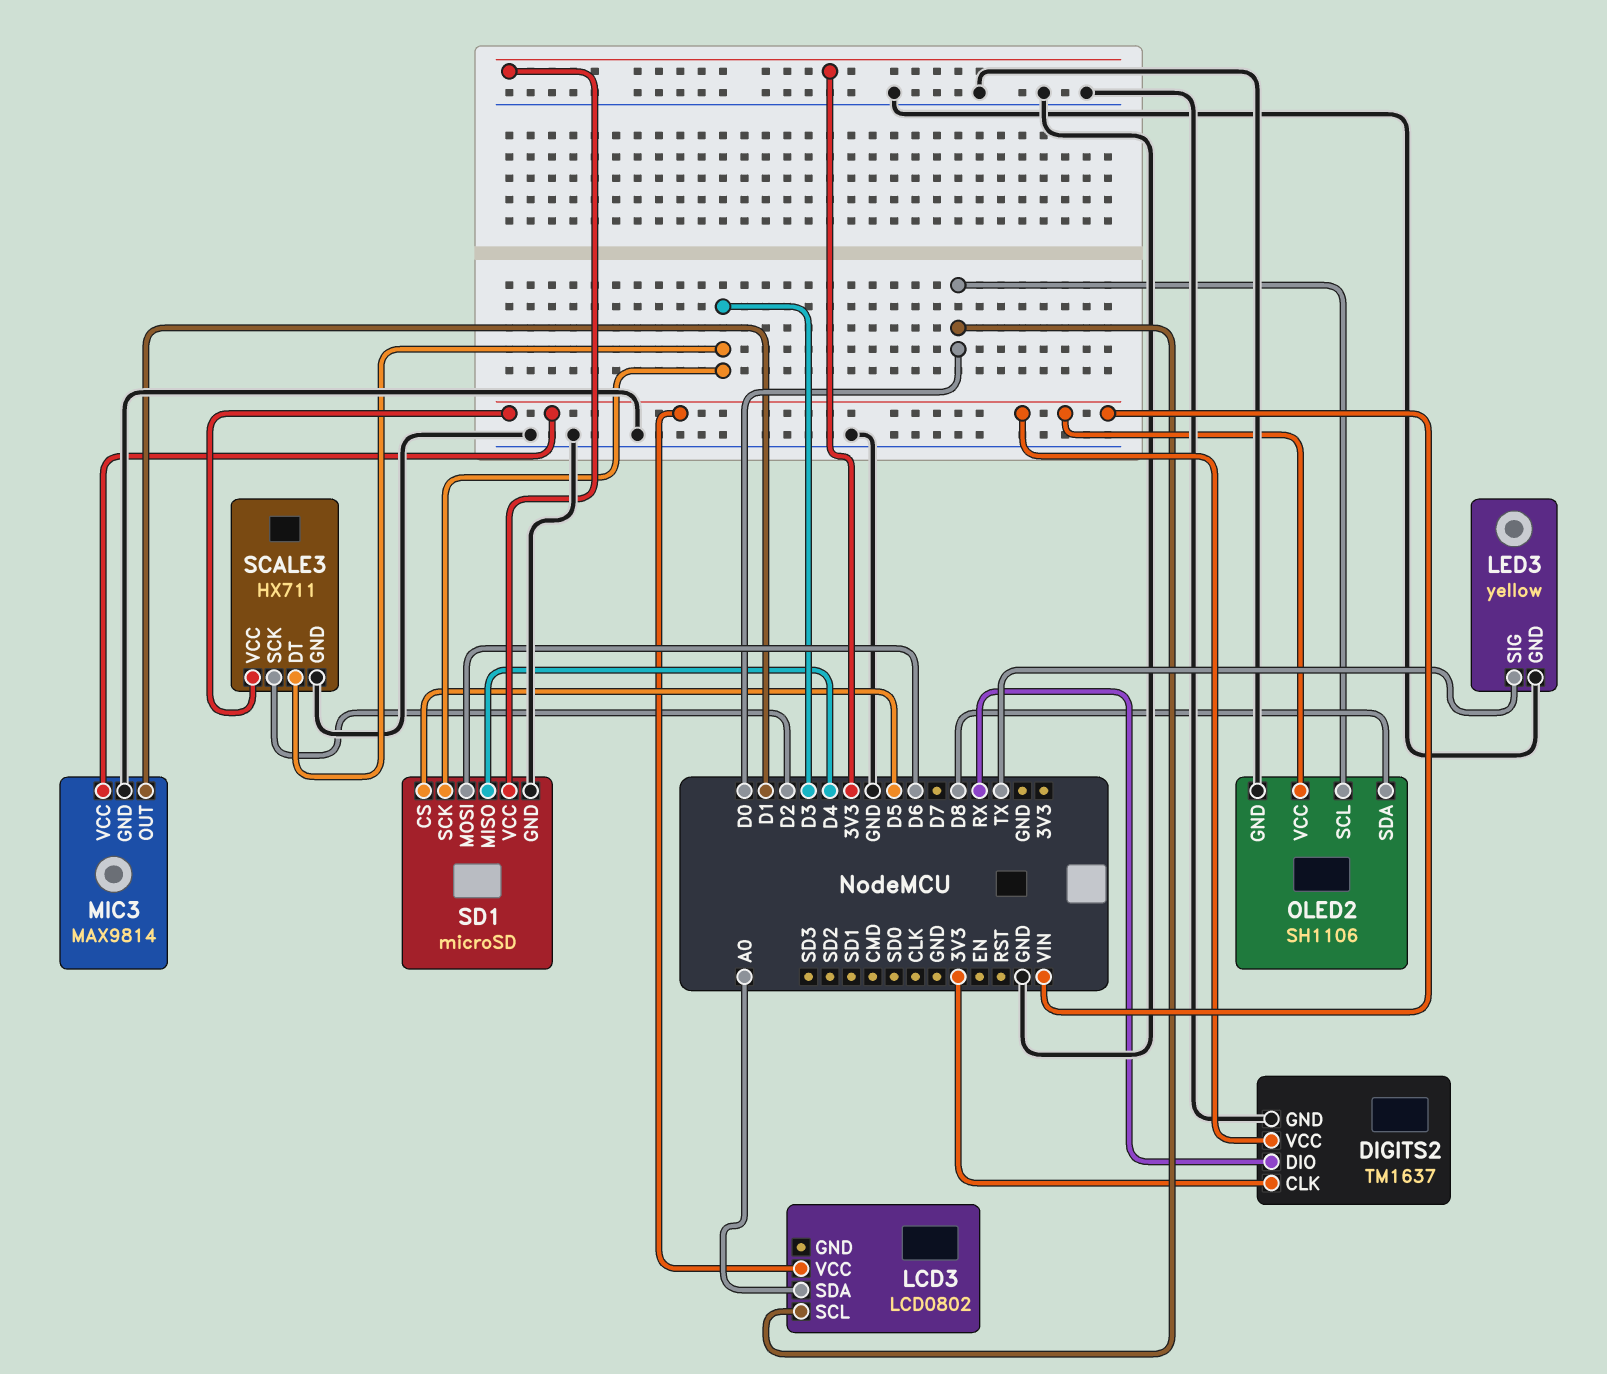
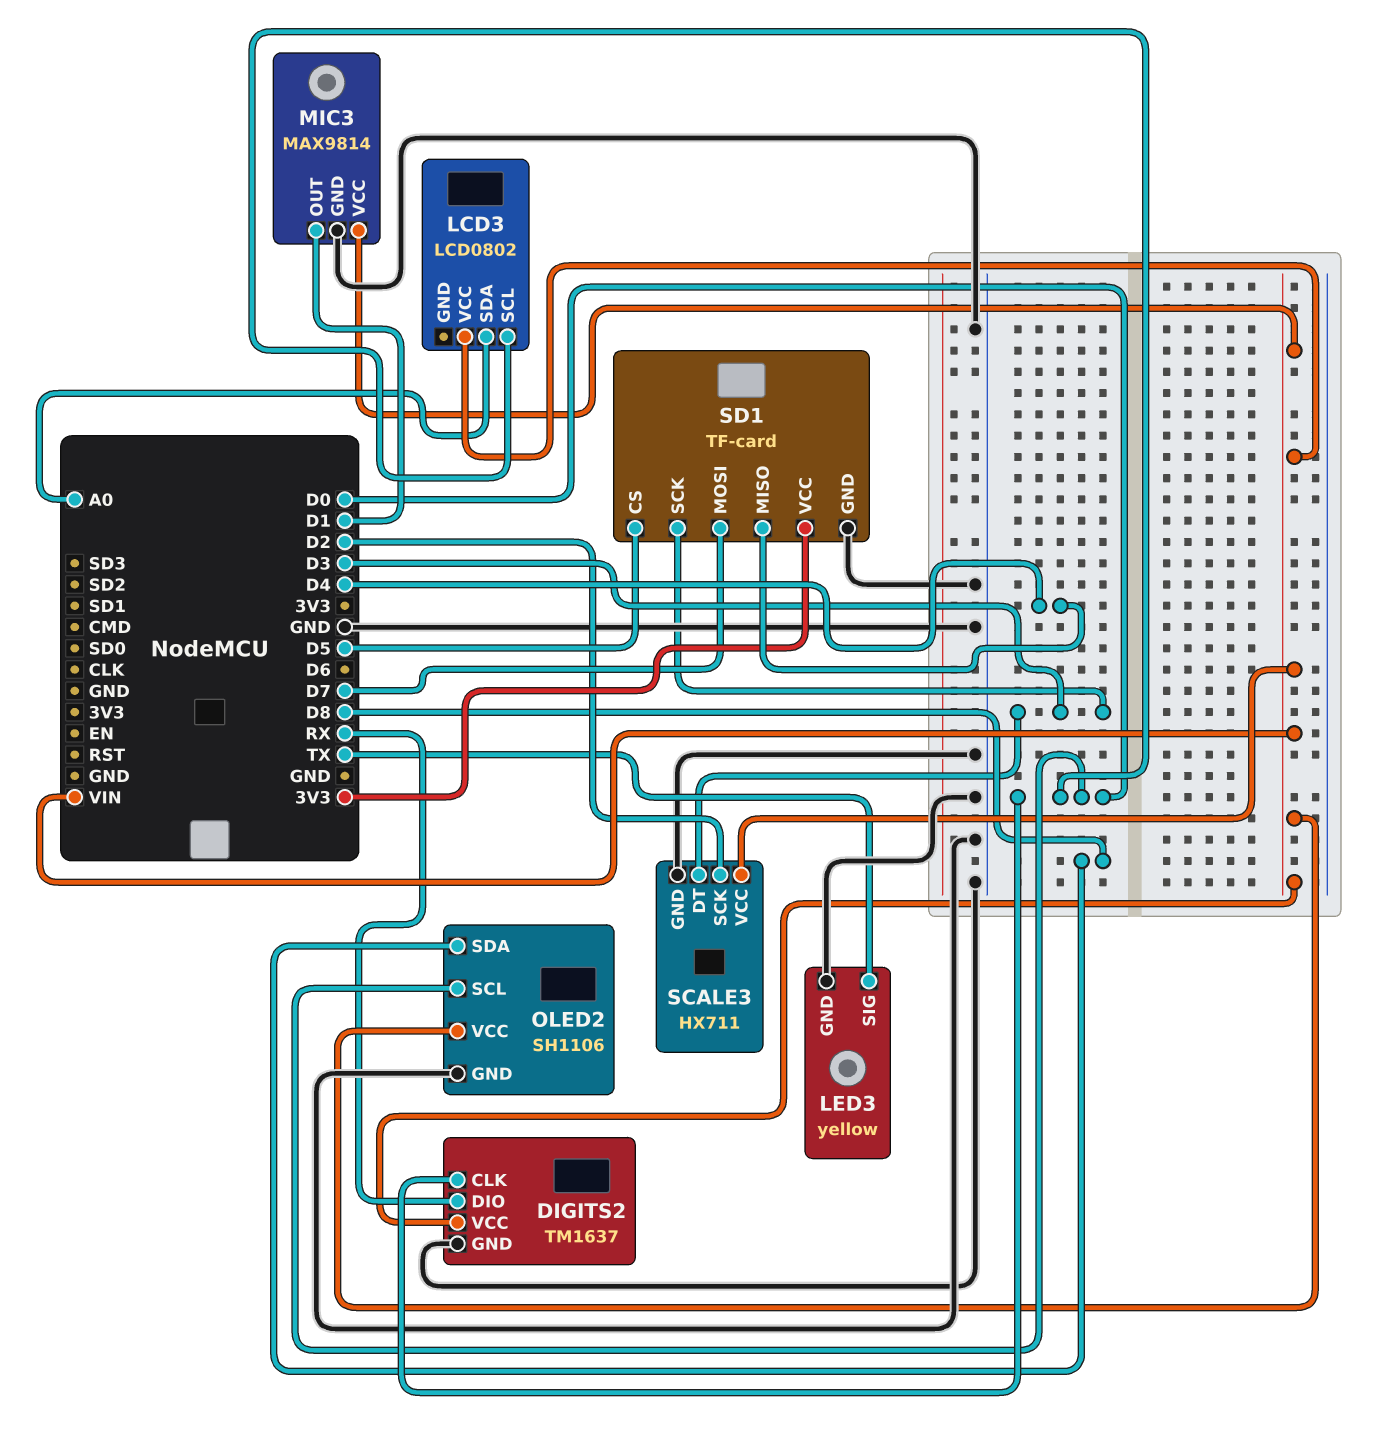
DIGITS2 pin CLK: 3V3 -> D0
SD1: microSD -> TF-card
SD1 pin MOSI: D6 -> D7

